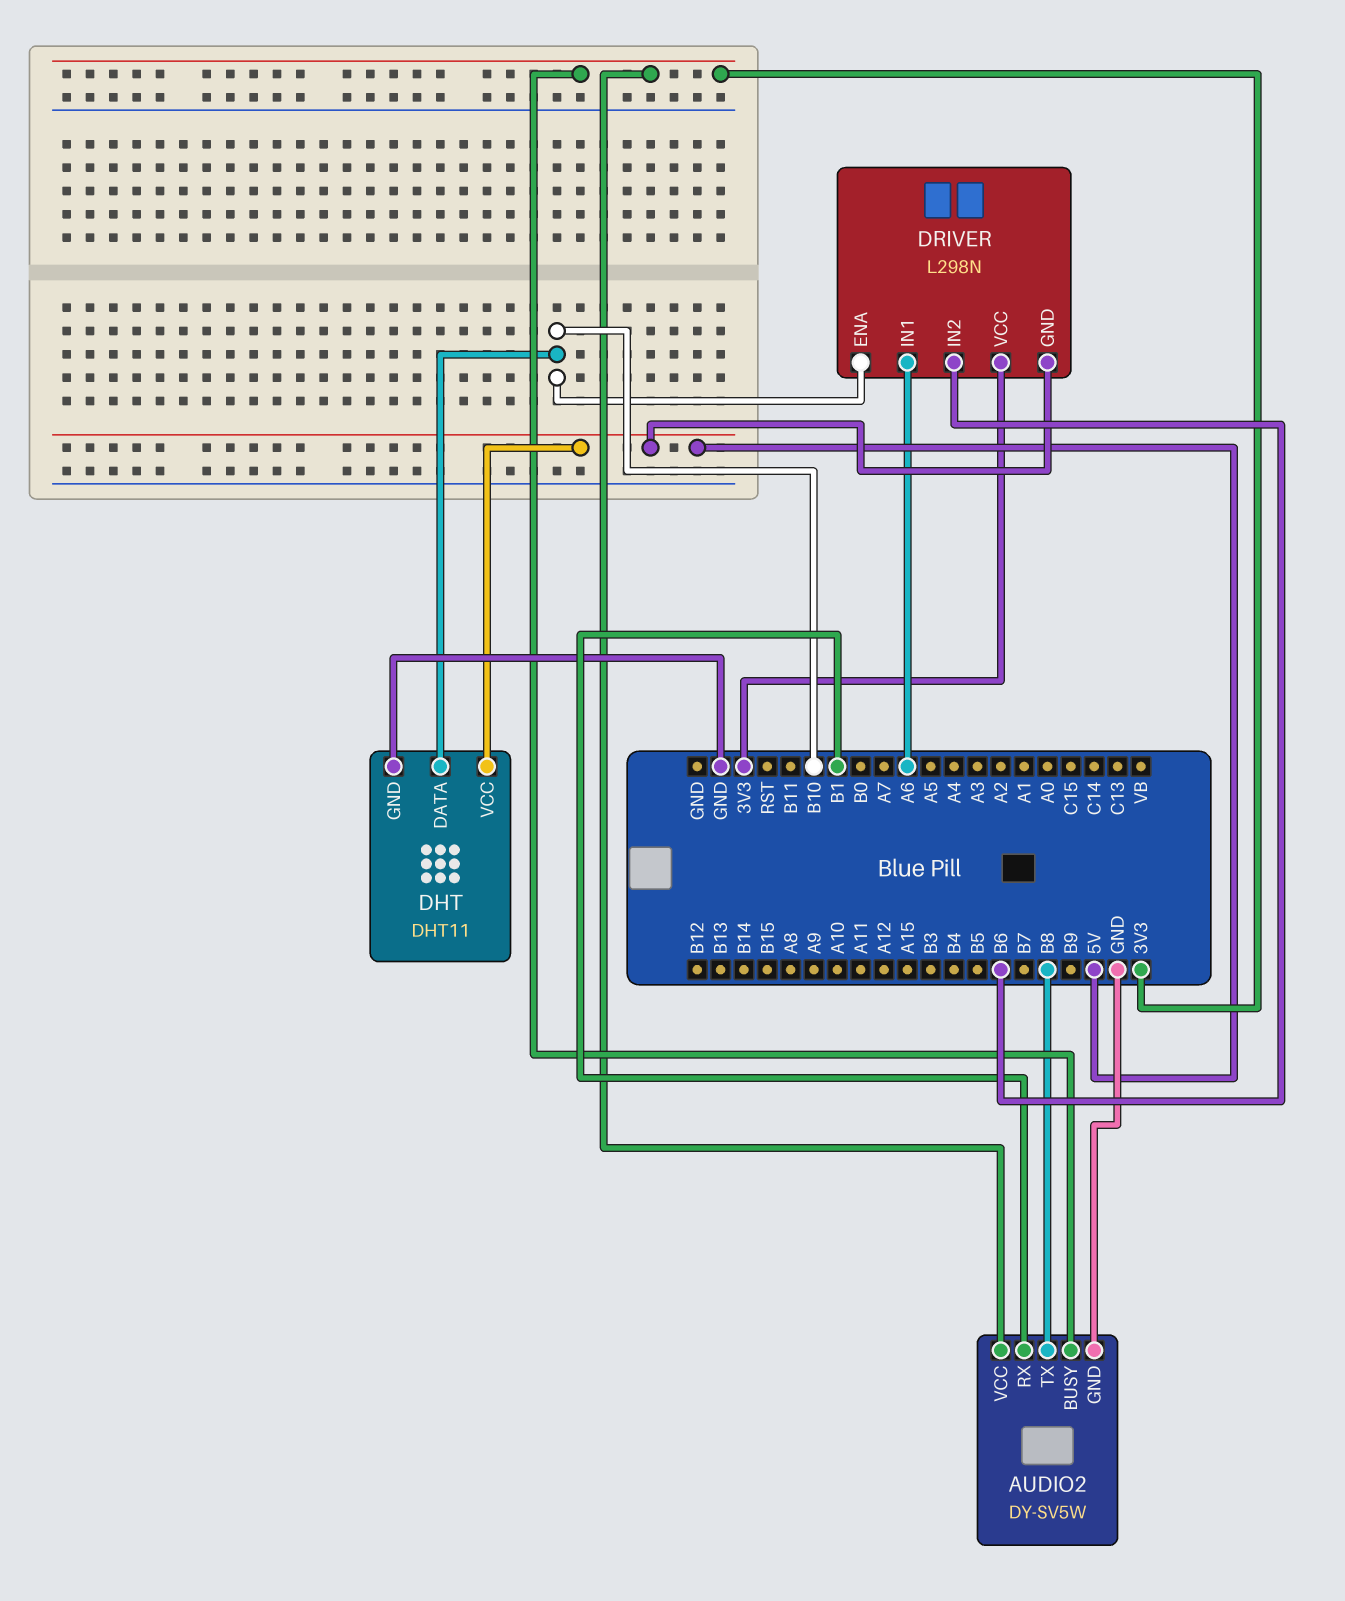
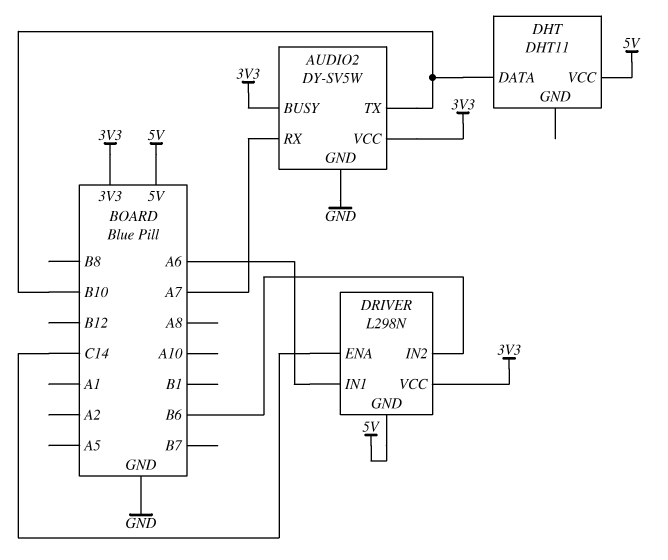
AUDIO2 pin RX: B1 -> A7
AUDIO2 pin TX: B8 -> B10
DHT pin GND: GND -> none
DRIVER pin ENA: B10 -> C14

